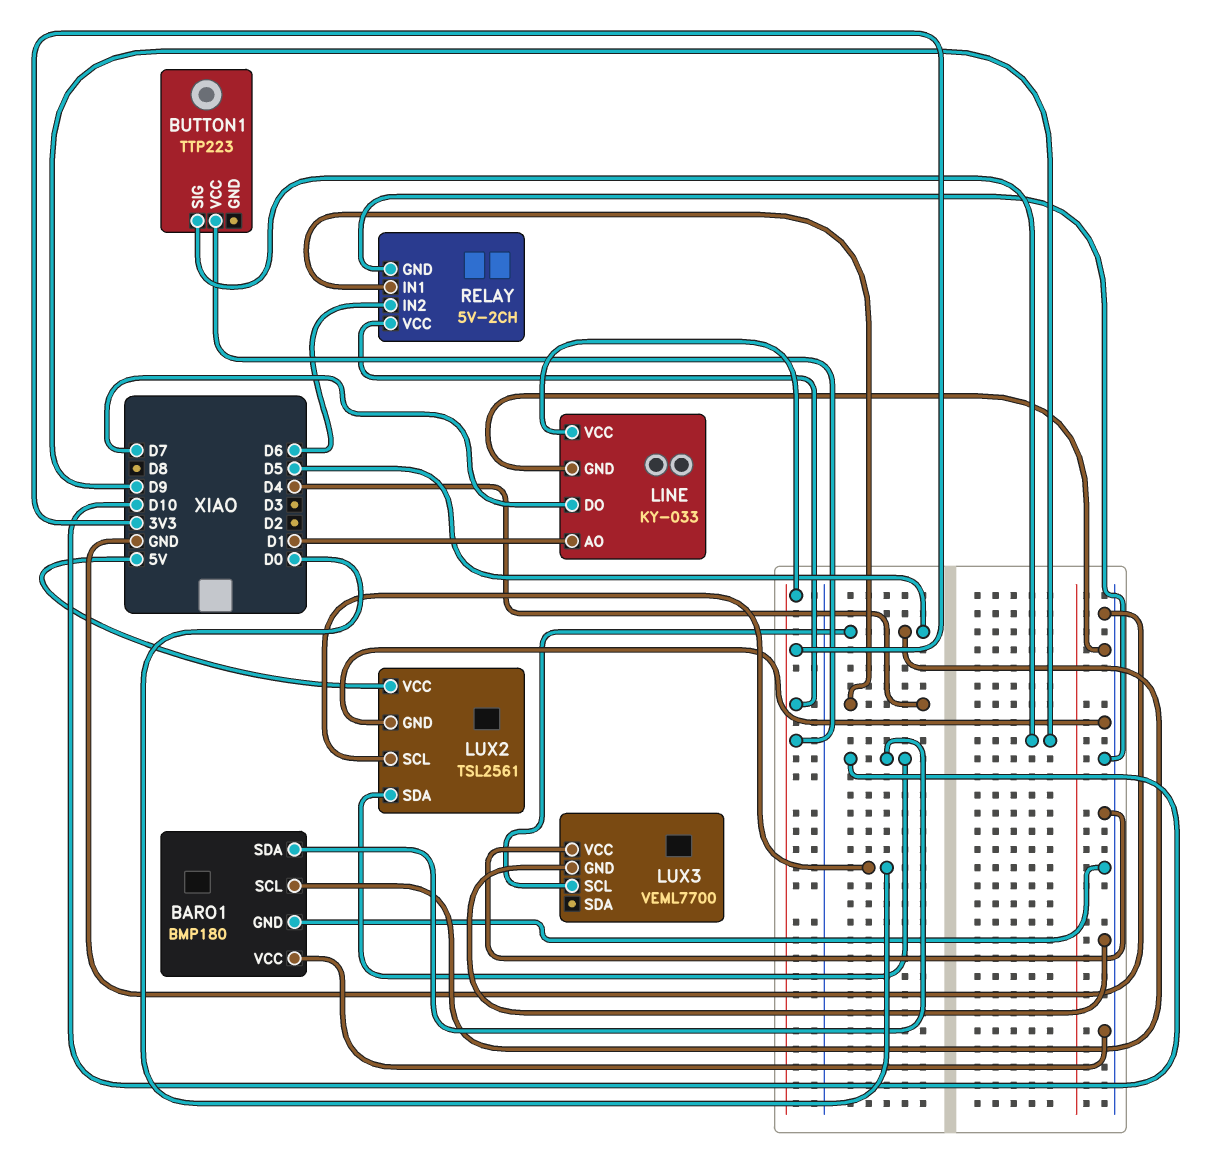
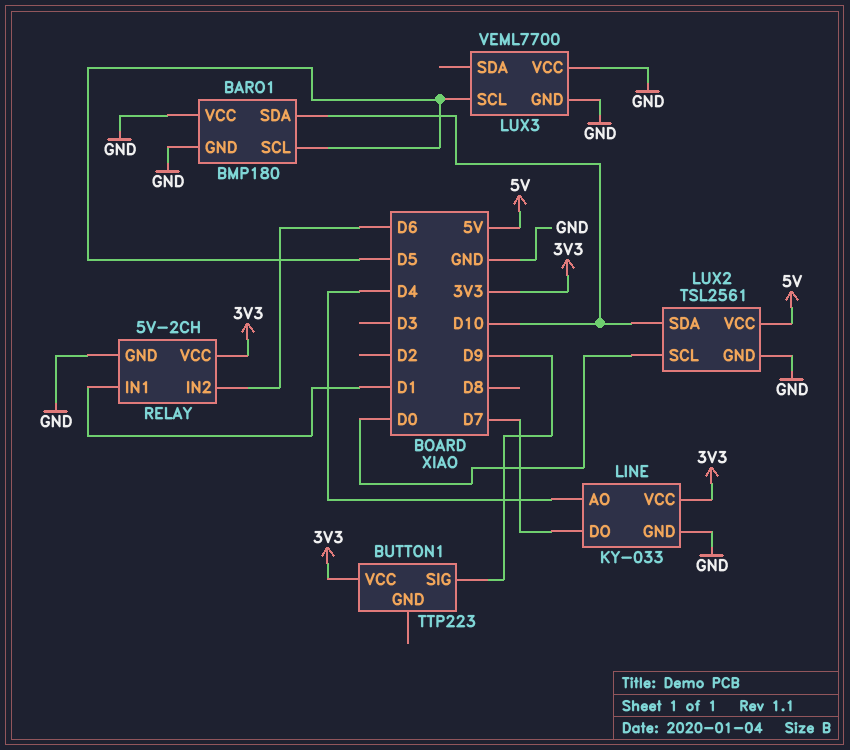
LINE pin AO: D1 -> D4
RELAY pin IN1: D4 -> D1

